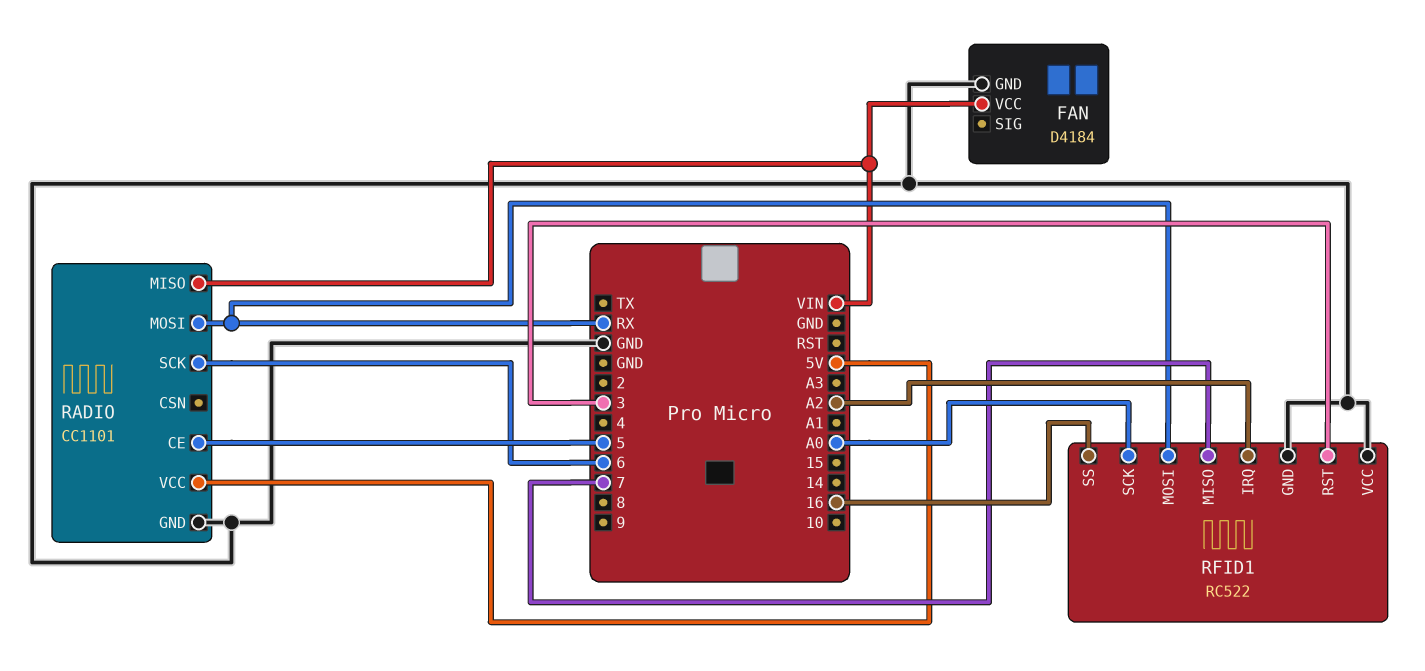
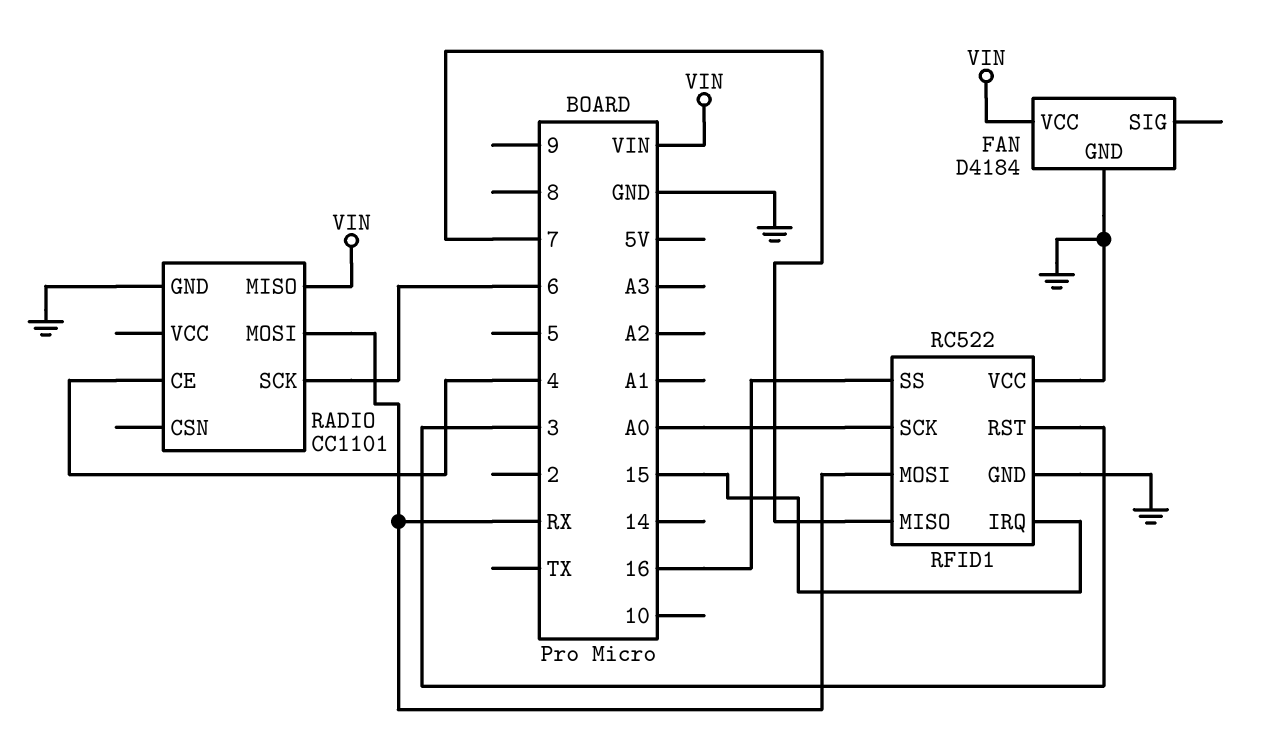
RADIO pin CE: 5 -> 4
RADIO pin VCC: 5V -> none
RFID1 pin IRQ: A2 -> 15

